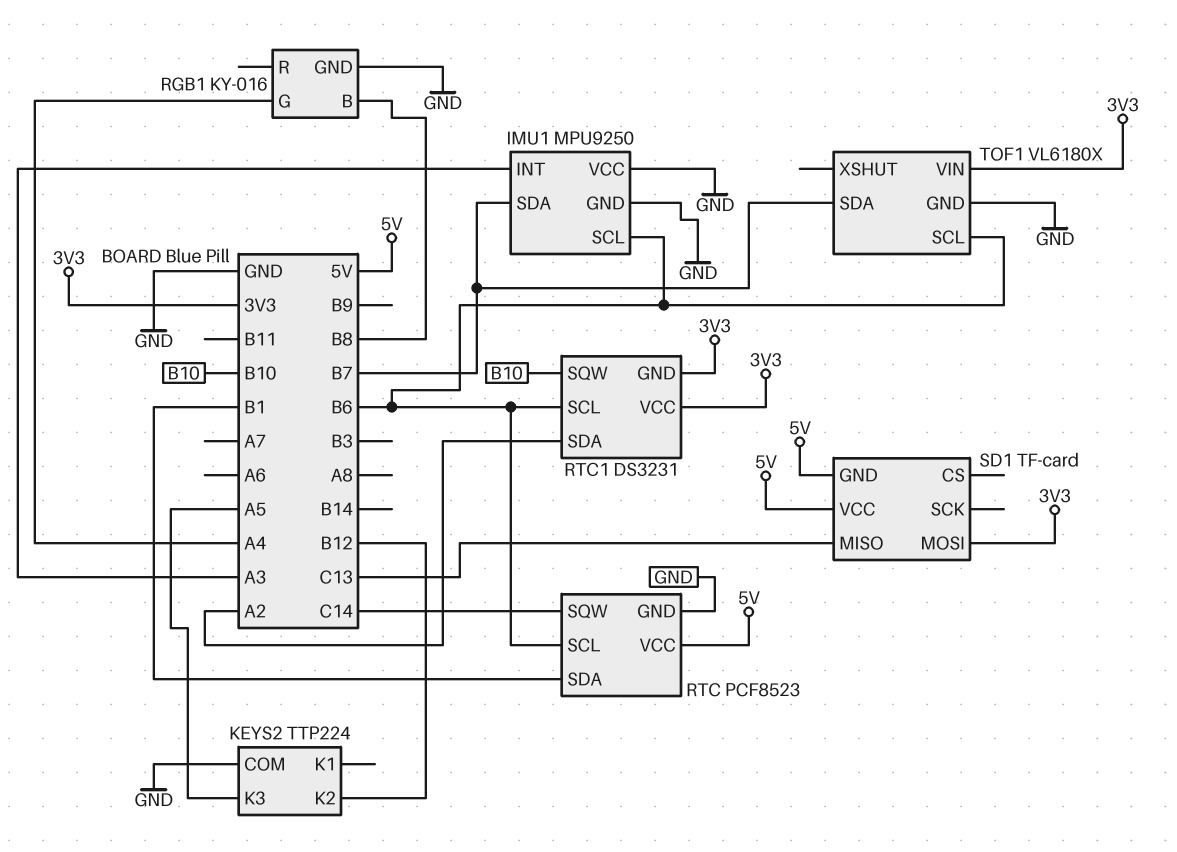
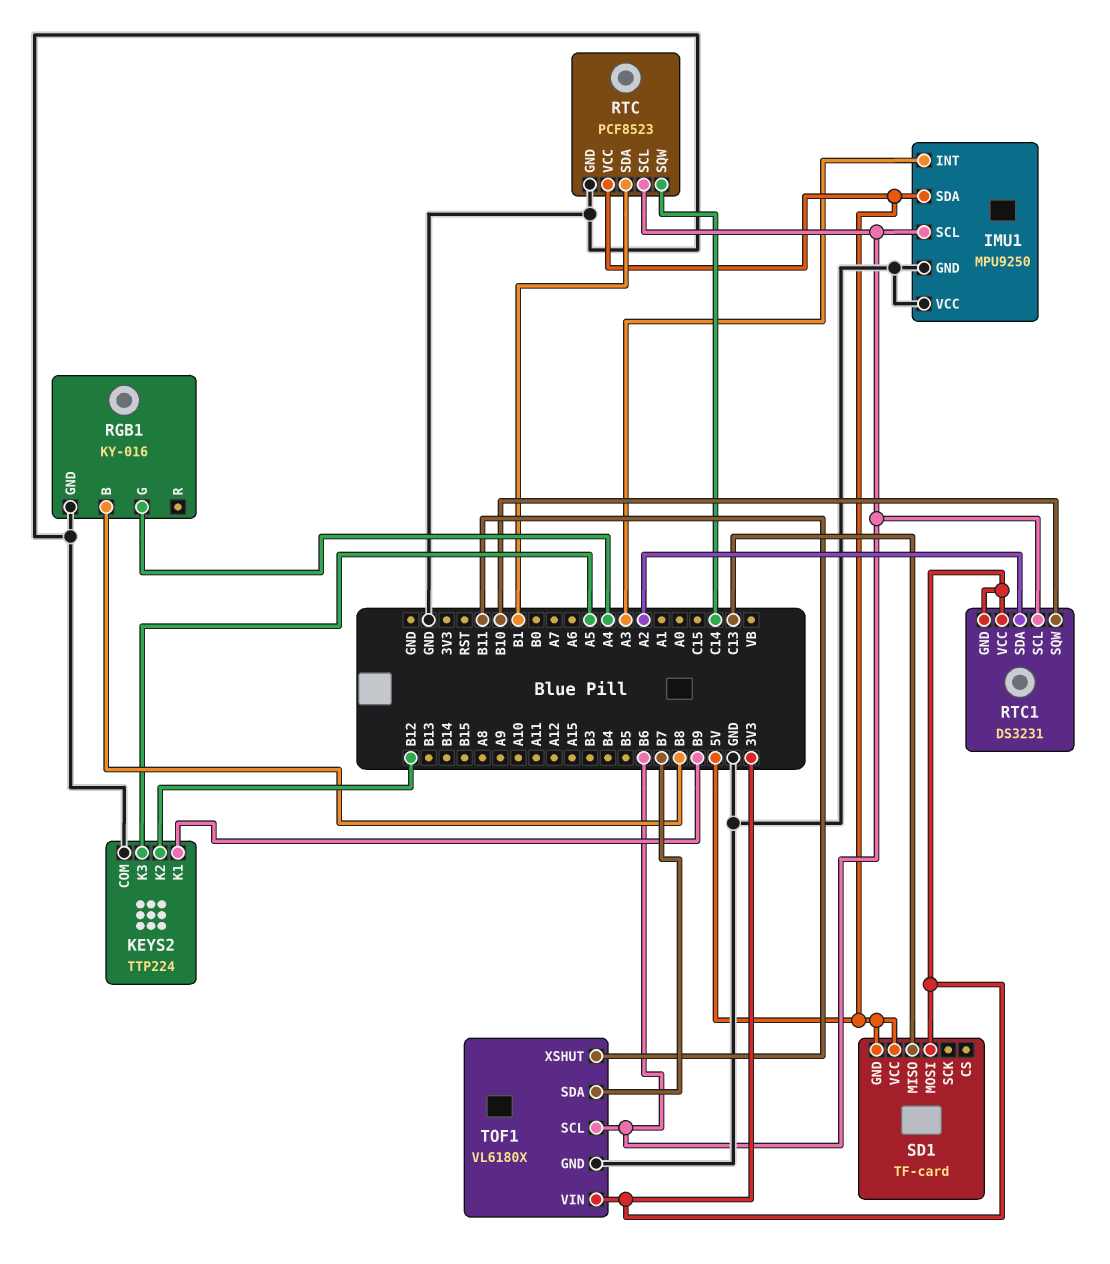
IMU1 pin SDA: B7 -> 5V
KEYS2 pin K1: none -> B9
TOF1 pin XSHUT: none -> B11

